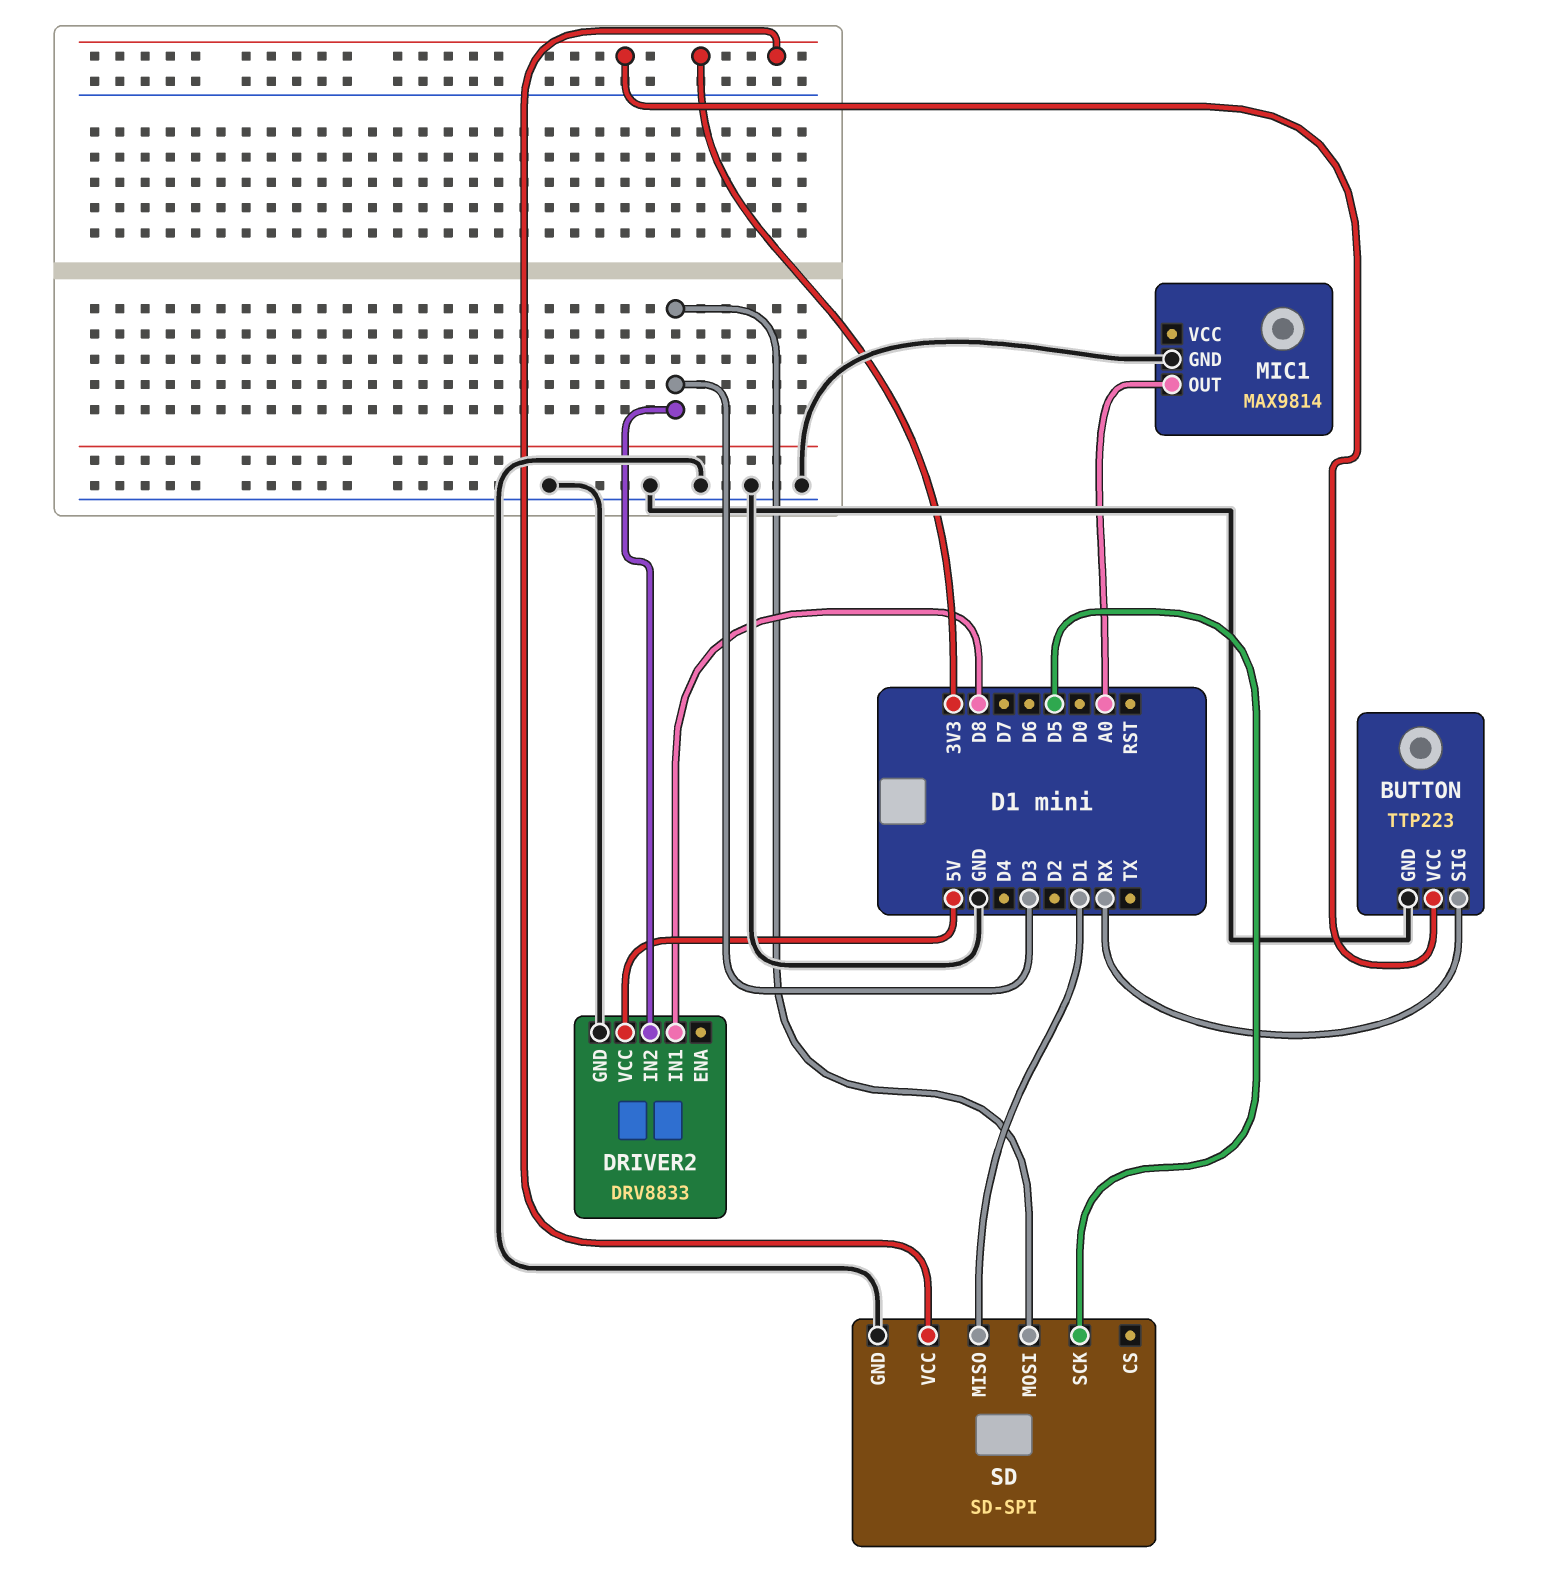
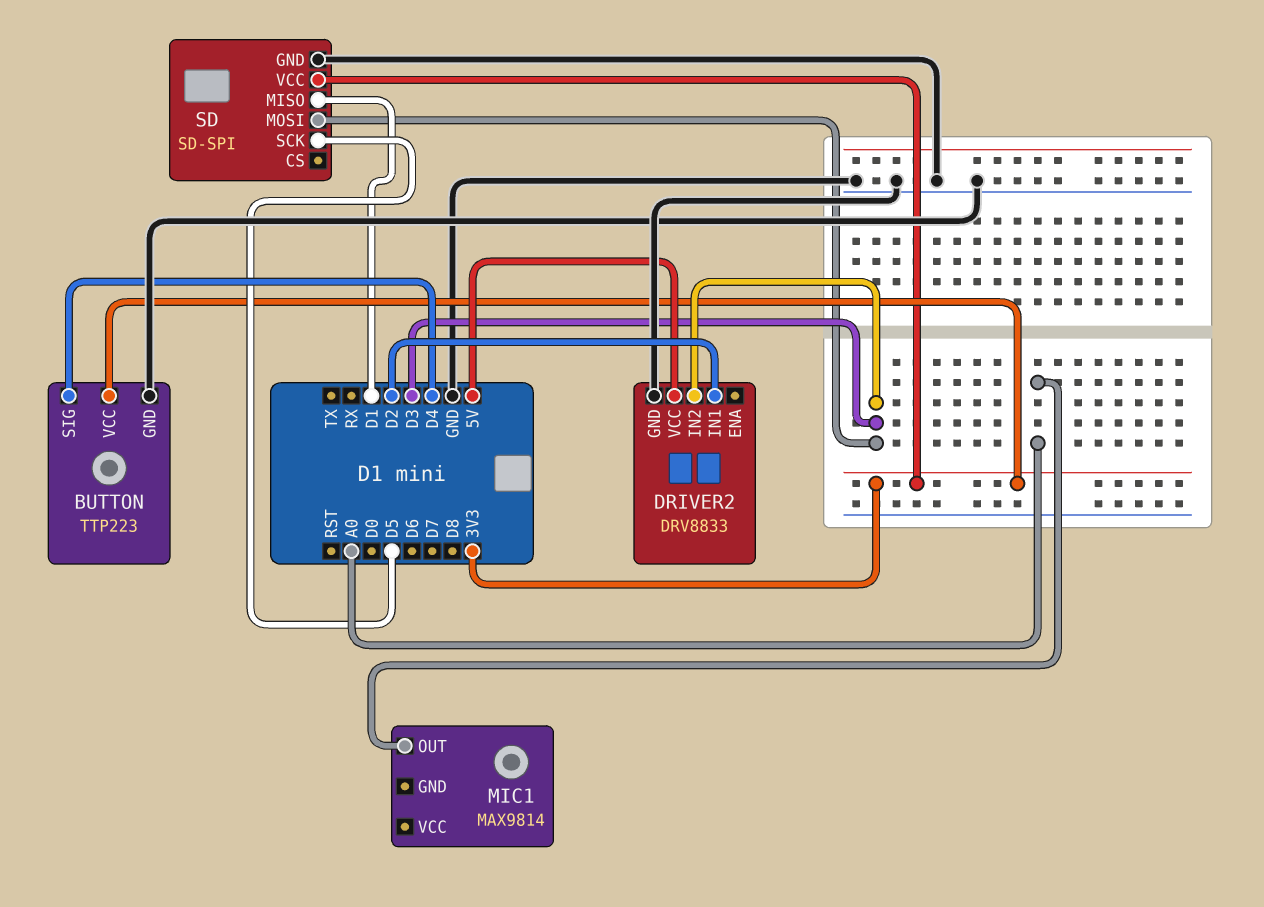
BUTTON pin SIG: RX -> D4
DRIVER2 pin IN1: D8 -> D2
MIC1 pin GND: GND -> none

